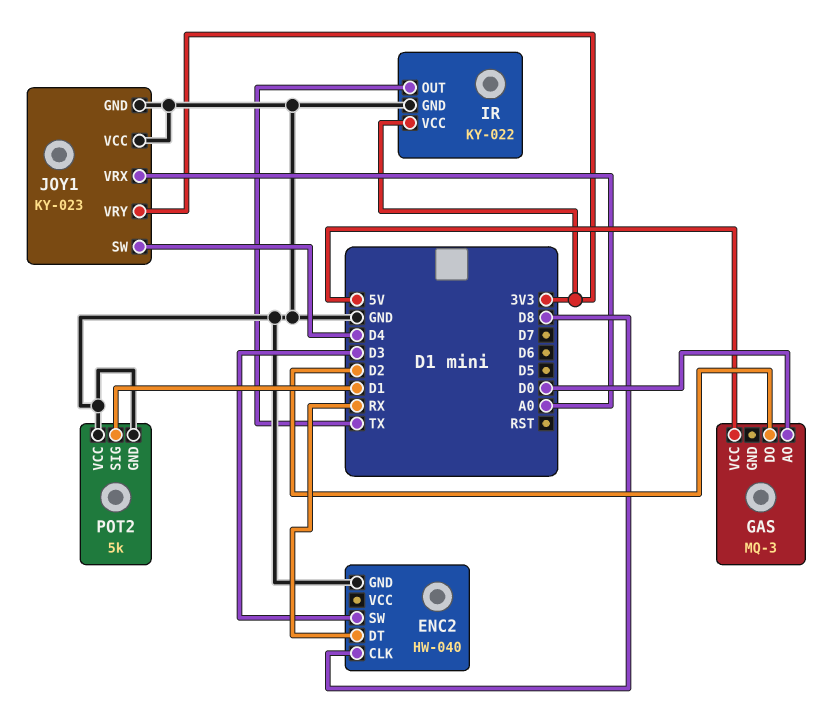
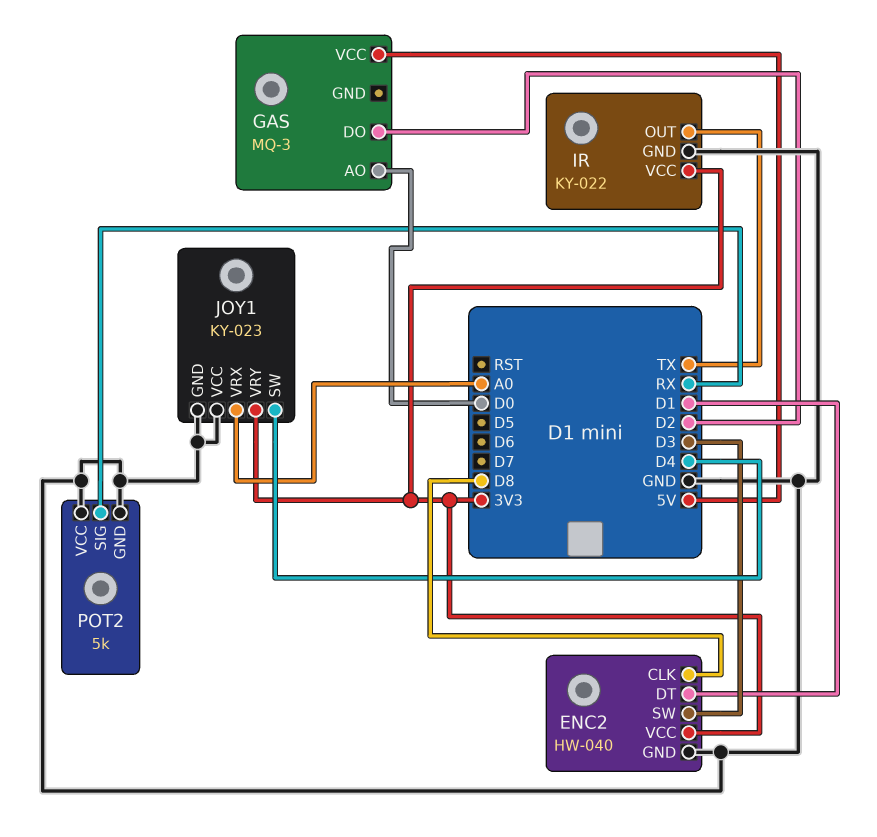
ENC2 pin DT: RX -> D1
ENC2 pin VCC: none -> 3V3
POT2 pin SIG: D1 -> RX

